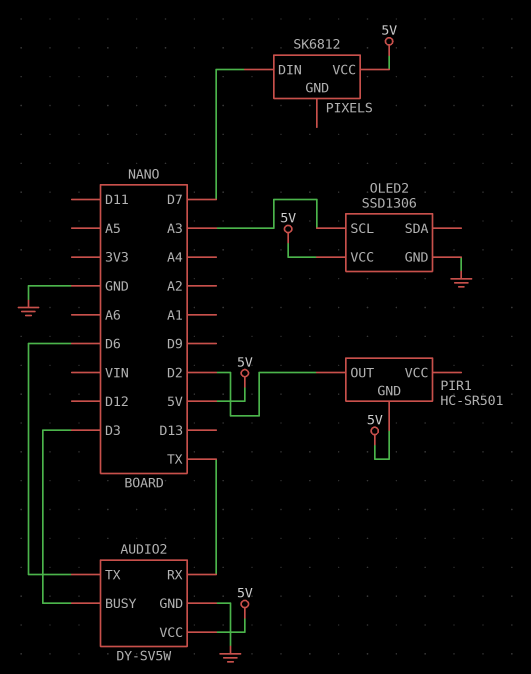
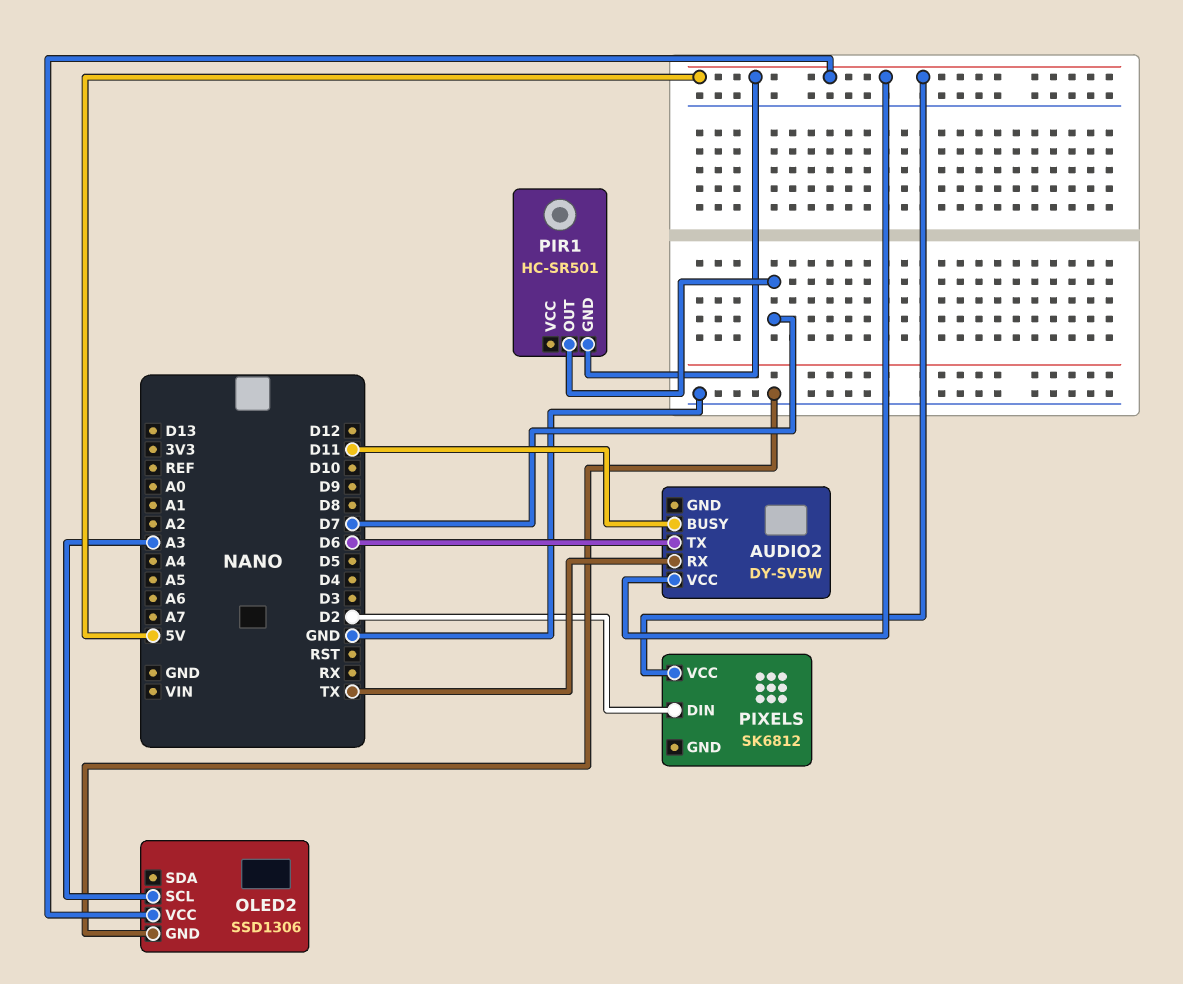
AUDIO2 pin BUSY: D3 -> D11
AUDIO2 pin GND: GND -> none
PIR1 pin OUT: D2 -> D7
PIXELS pin DIN: D7 -> D2

